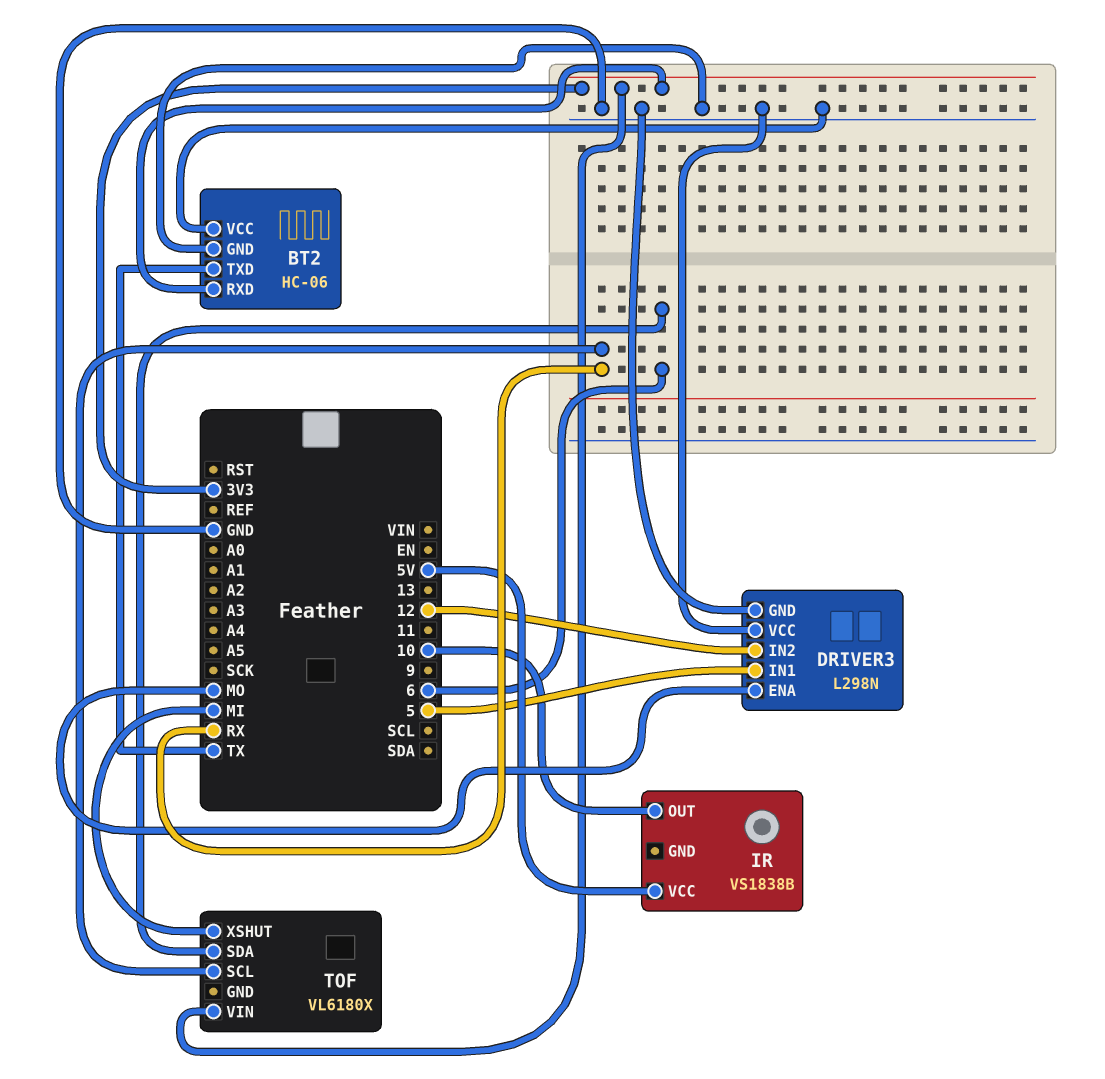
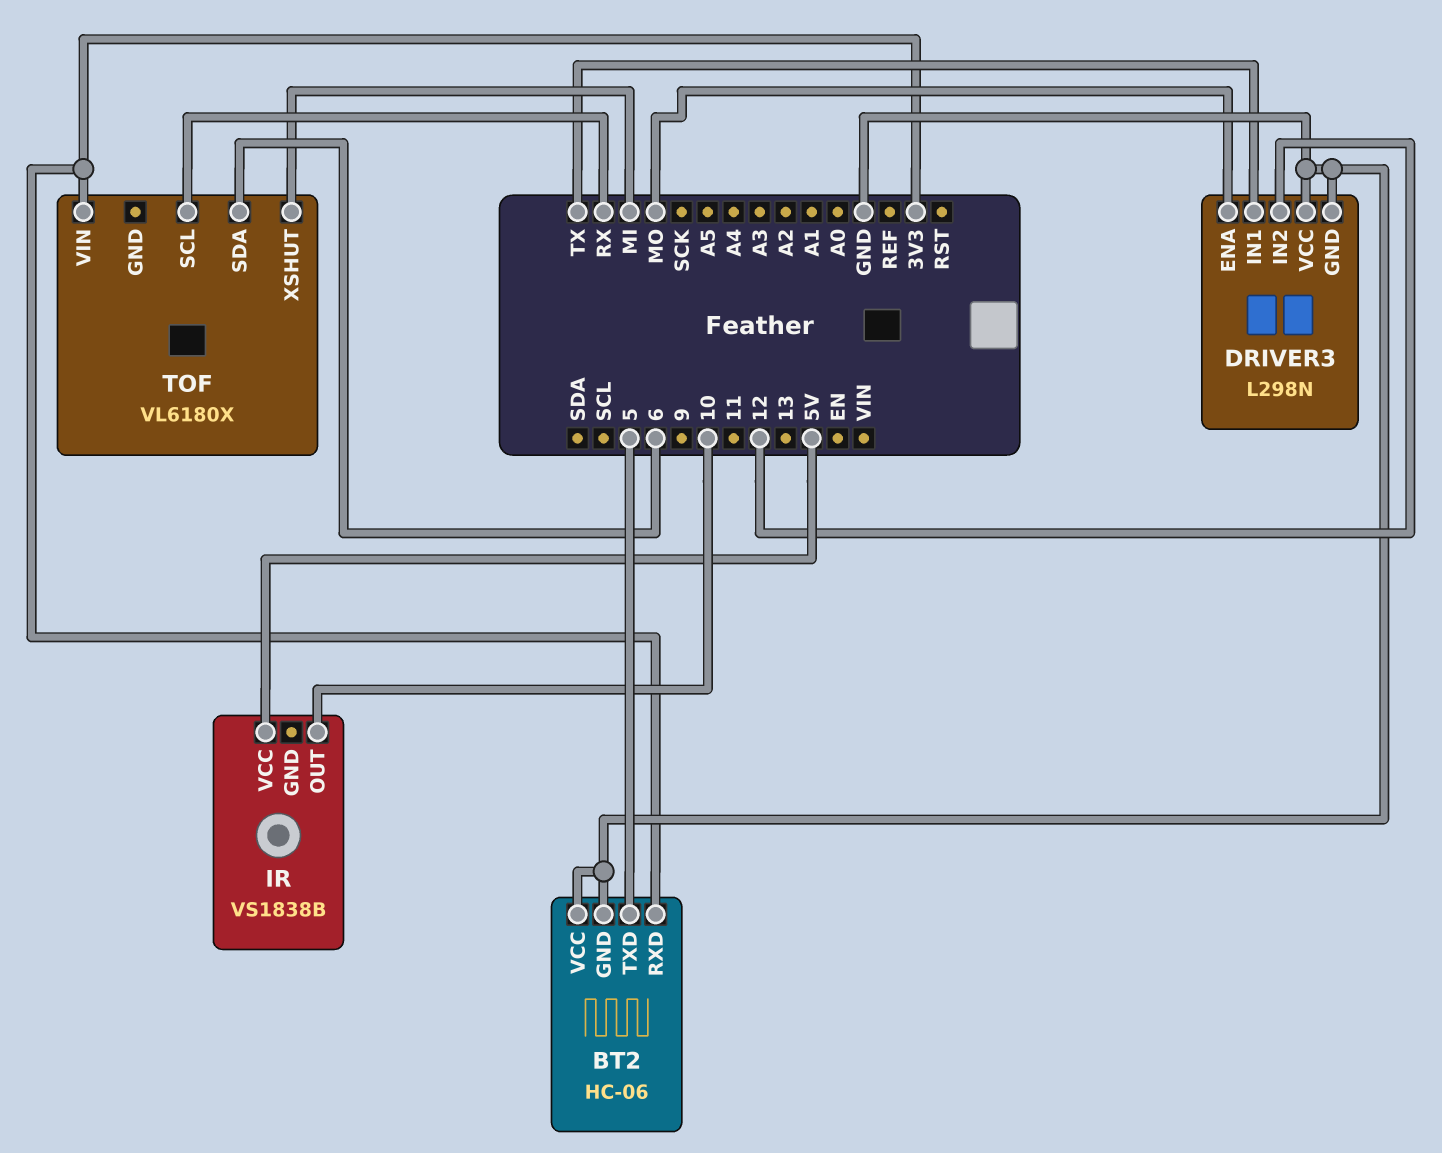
BT2 pin TXD: TX -> 5
DRIVER3 pin IN1: 5 -> TX

